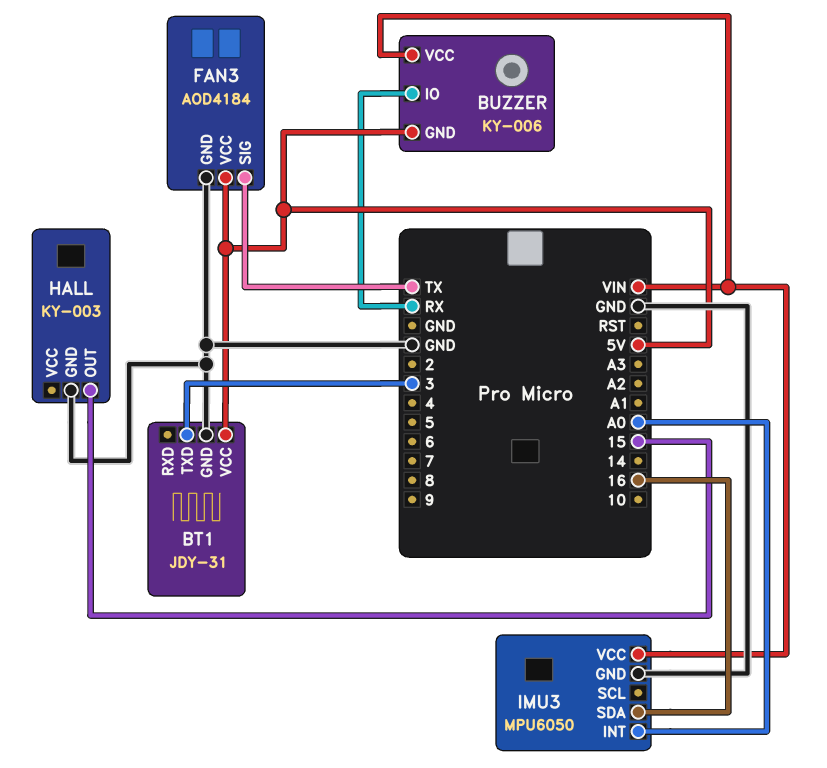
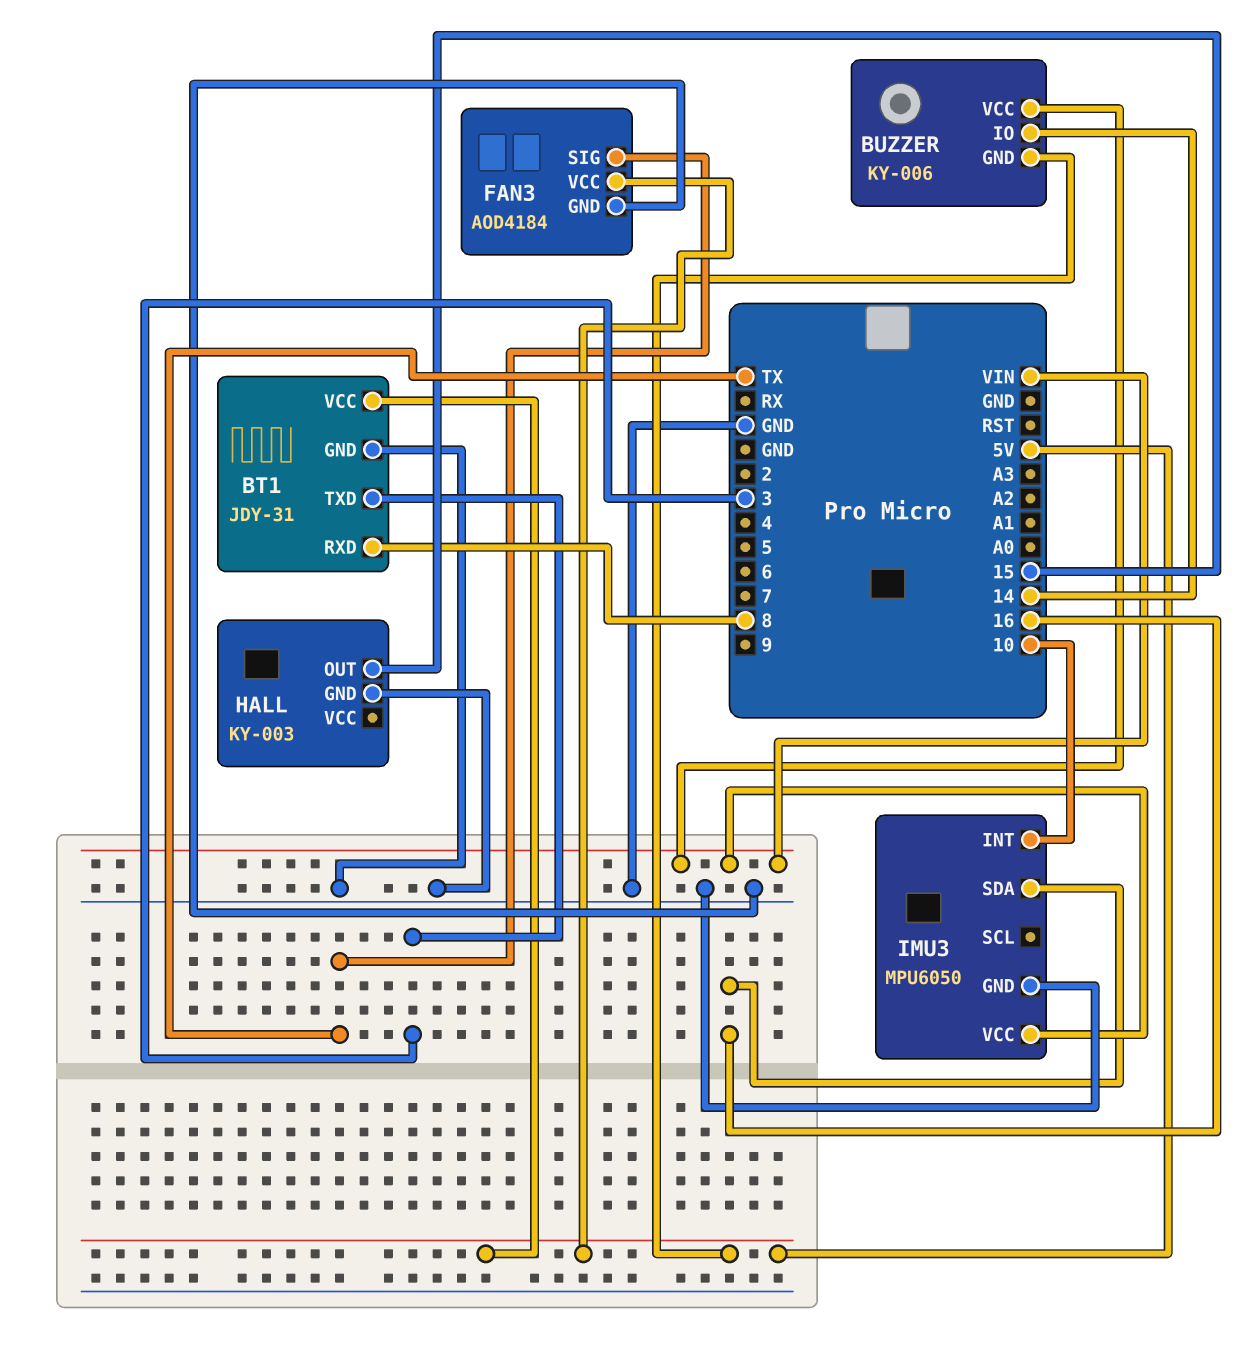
BT1 pin RXD: none -> 8
BUZZER pin IO: RX -> 14
IMU3 pin INT: A0 -> 10

